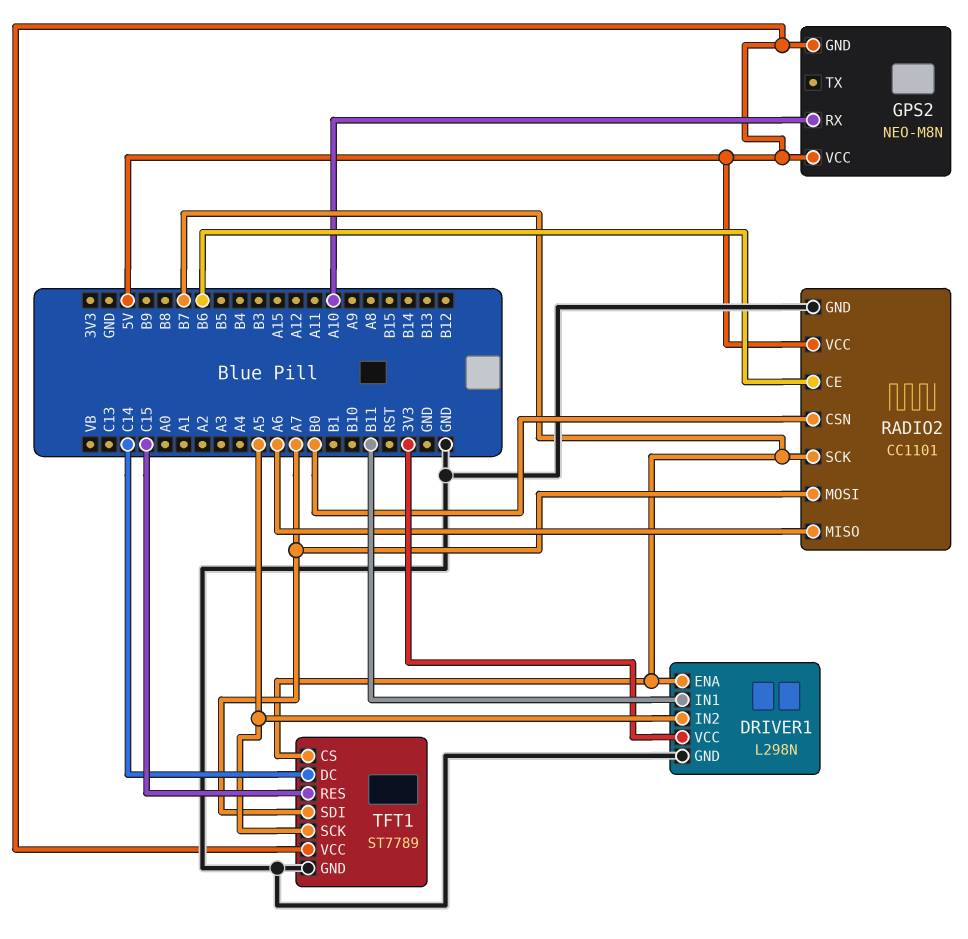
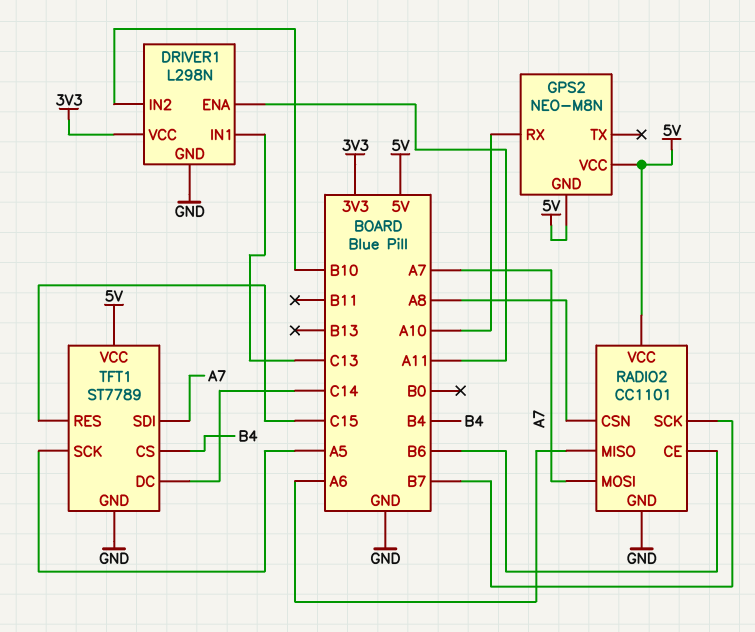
DRIVER1 pin ENA: B7 -> A11
DRIVER1 pin IN1: B11 -> C13
DRIVER1 pin IN2: A5 -> B10
RADIO2 pin CSN: B0 -> A8
TFT1 pin CS: B7 -> B4

